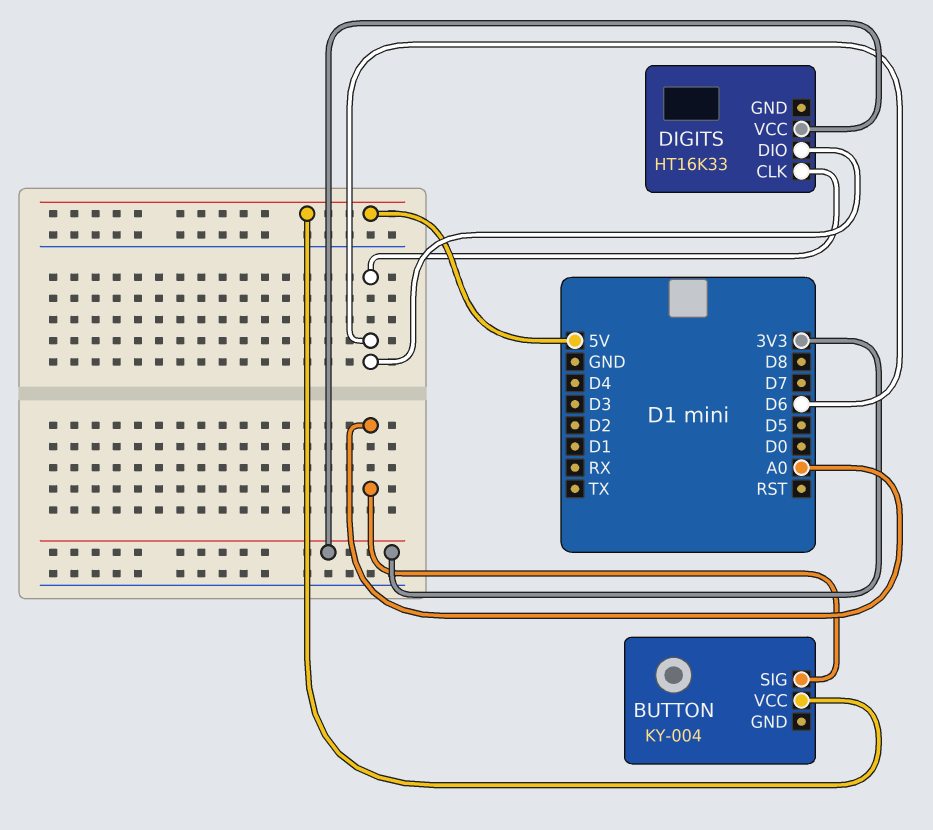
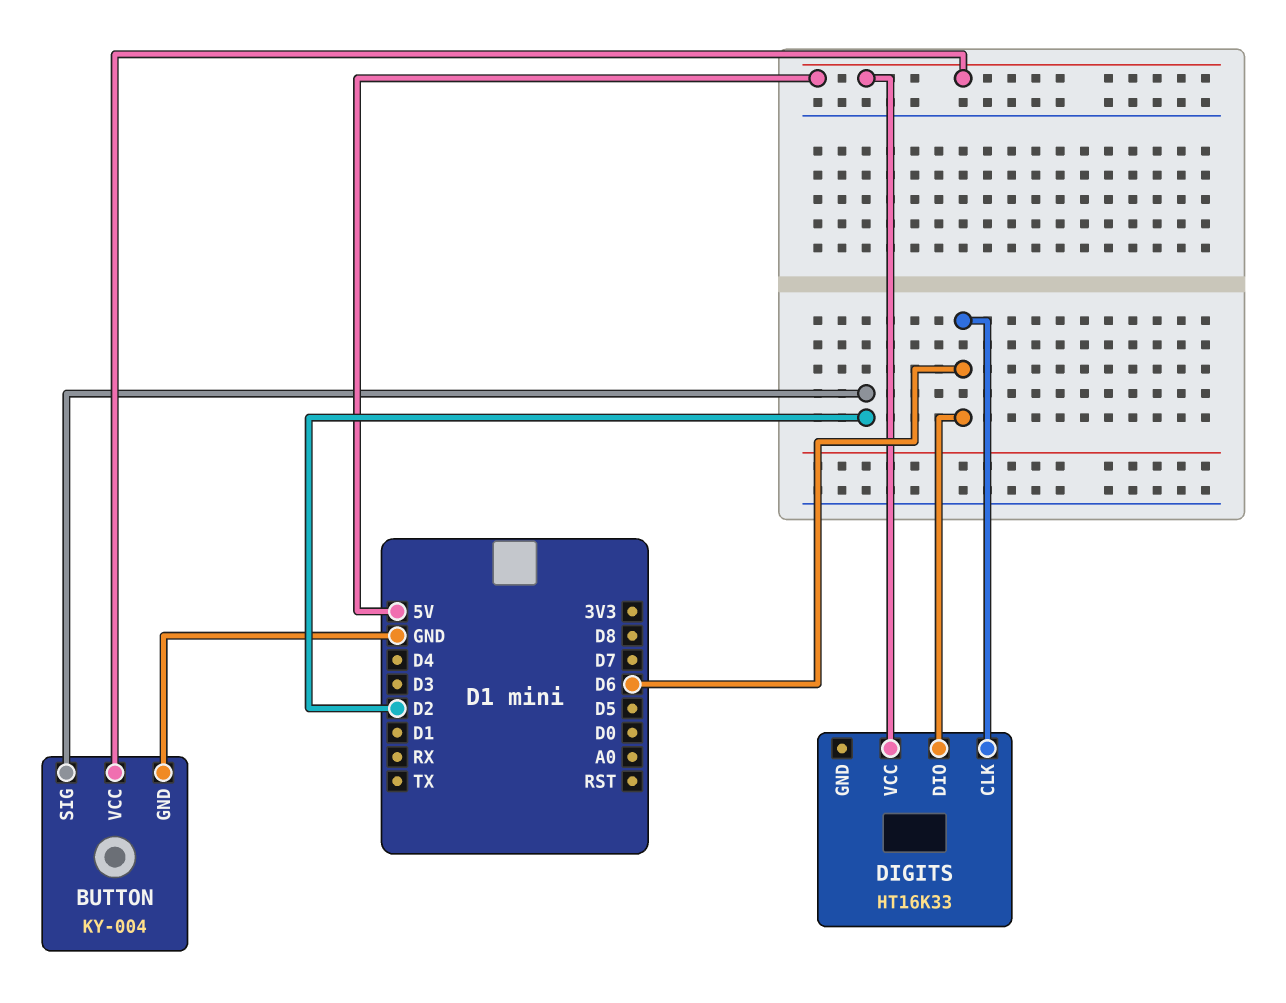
BUTTON pin GND: none -> GND
BUTTON pin SIG: A0 -> D2
DIGITS pin VCC: 3V3 -> 5V

